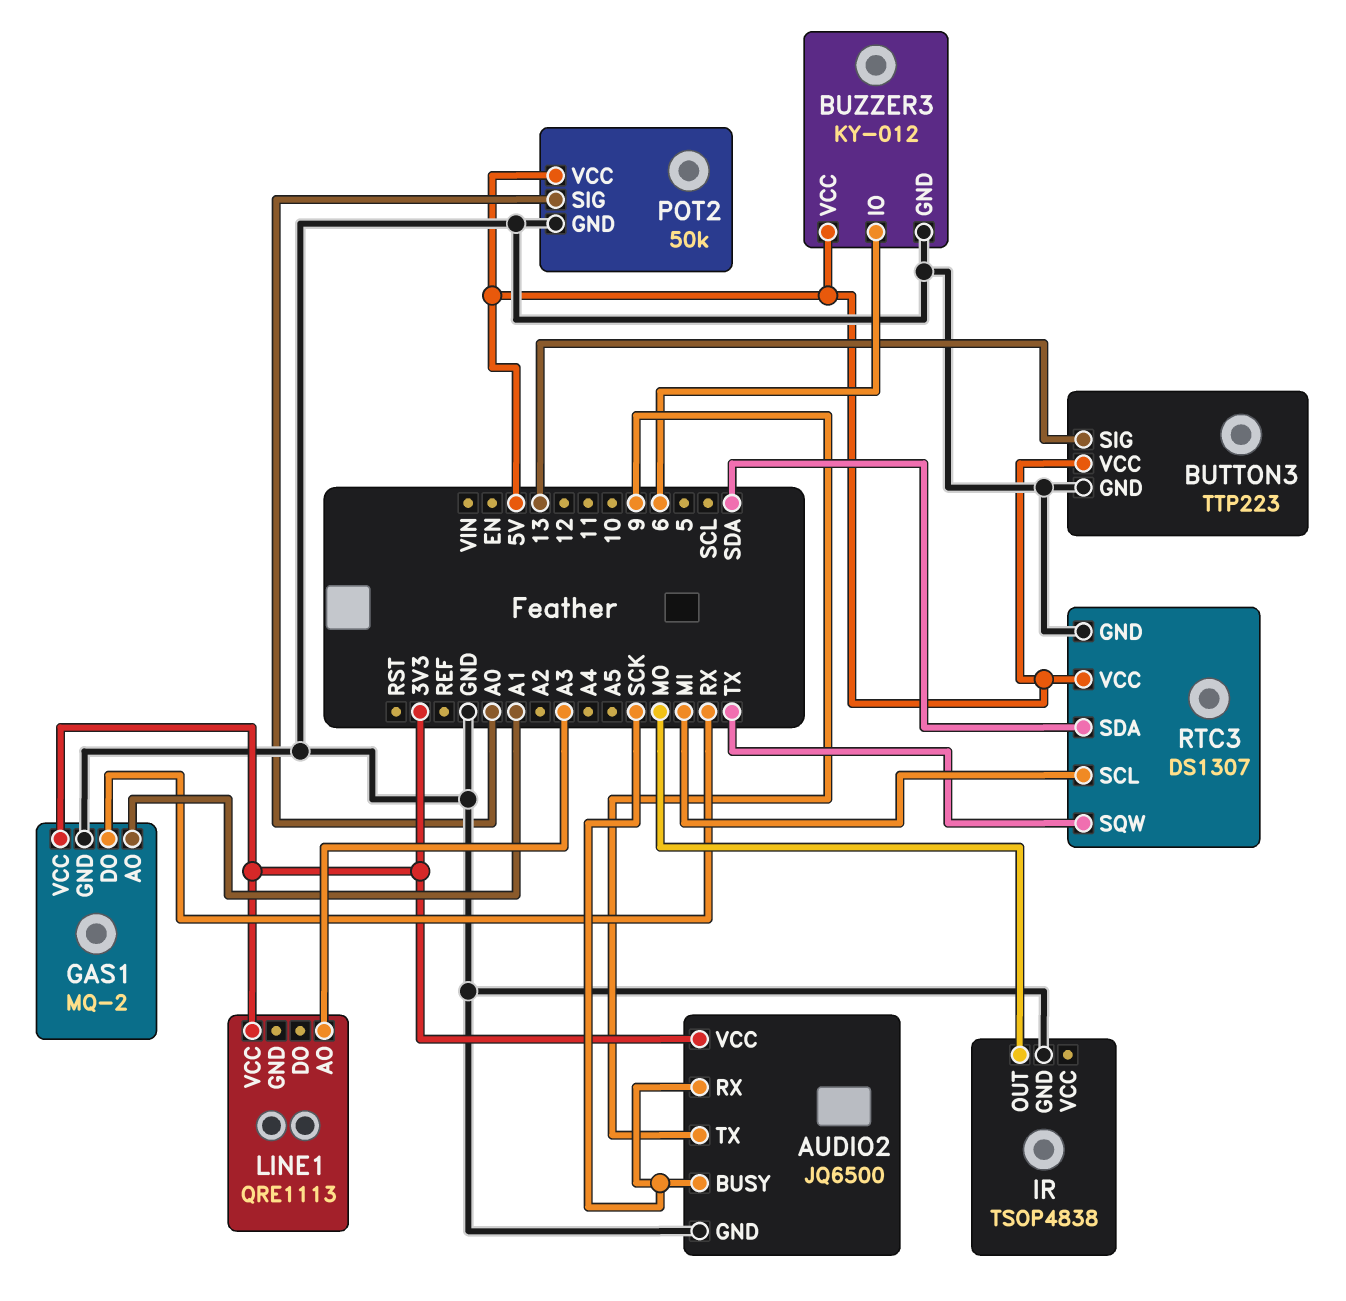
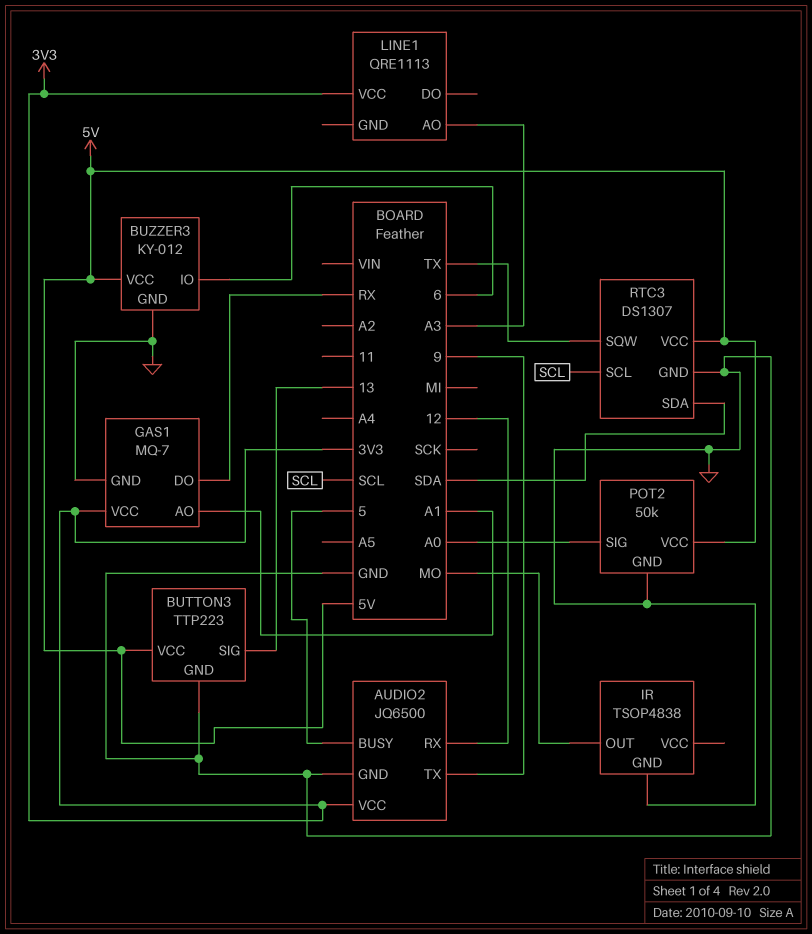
AUDIO2 pin BUSY: SCK -> 5
AUDIO2 pin RX: SCK -> 12
GAS1: MQ-2 -> MQ-7
RTC3 pin SCL: MI -> SCL

